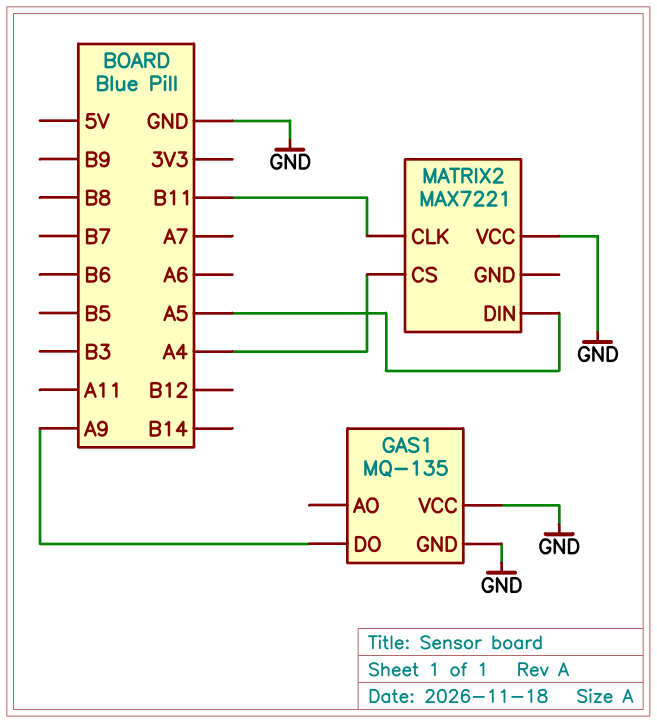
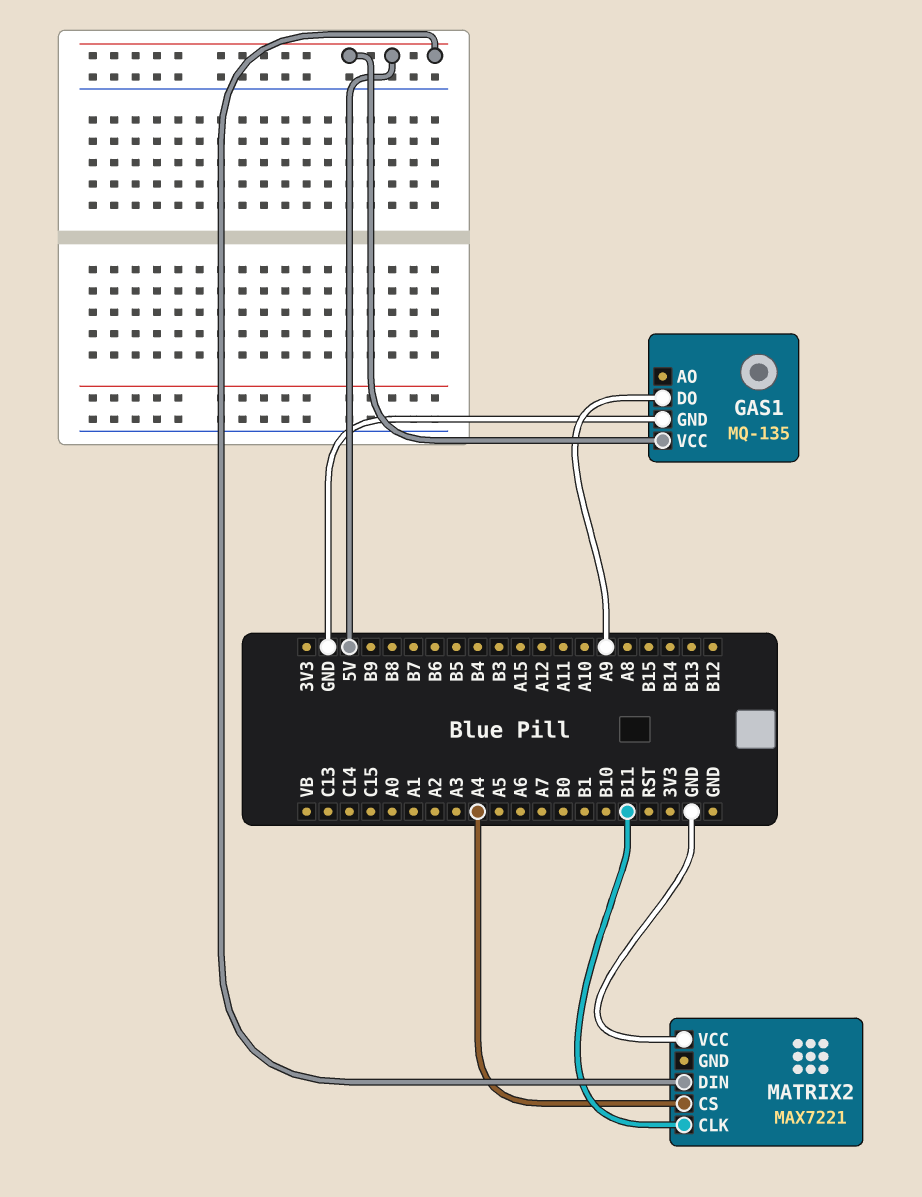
GAS1 pin VCC: GND -> 5V
MATRIX2 pin DIN: A5 -> 5V

